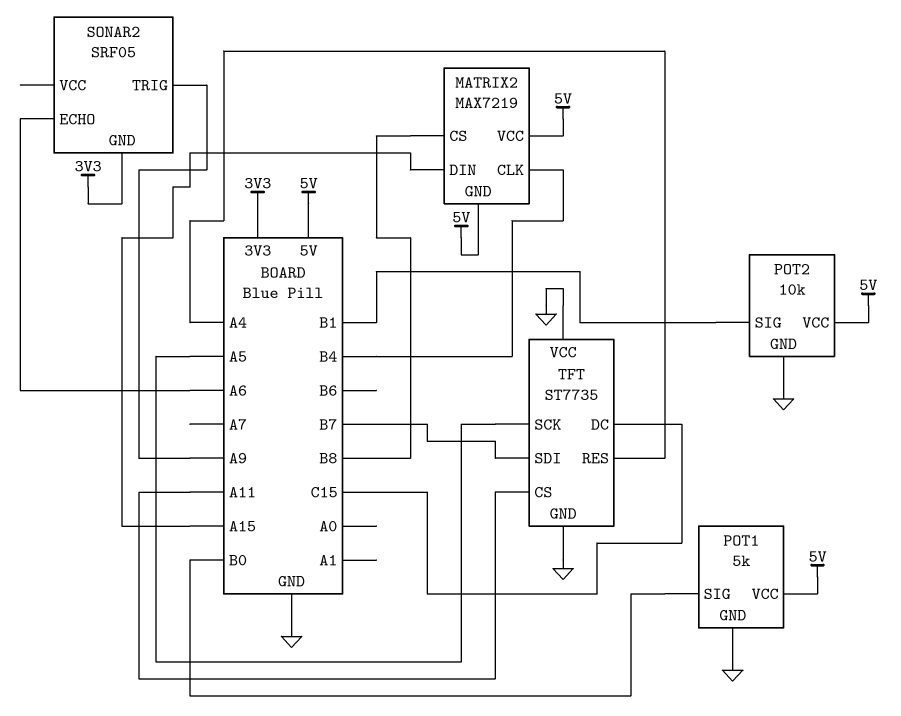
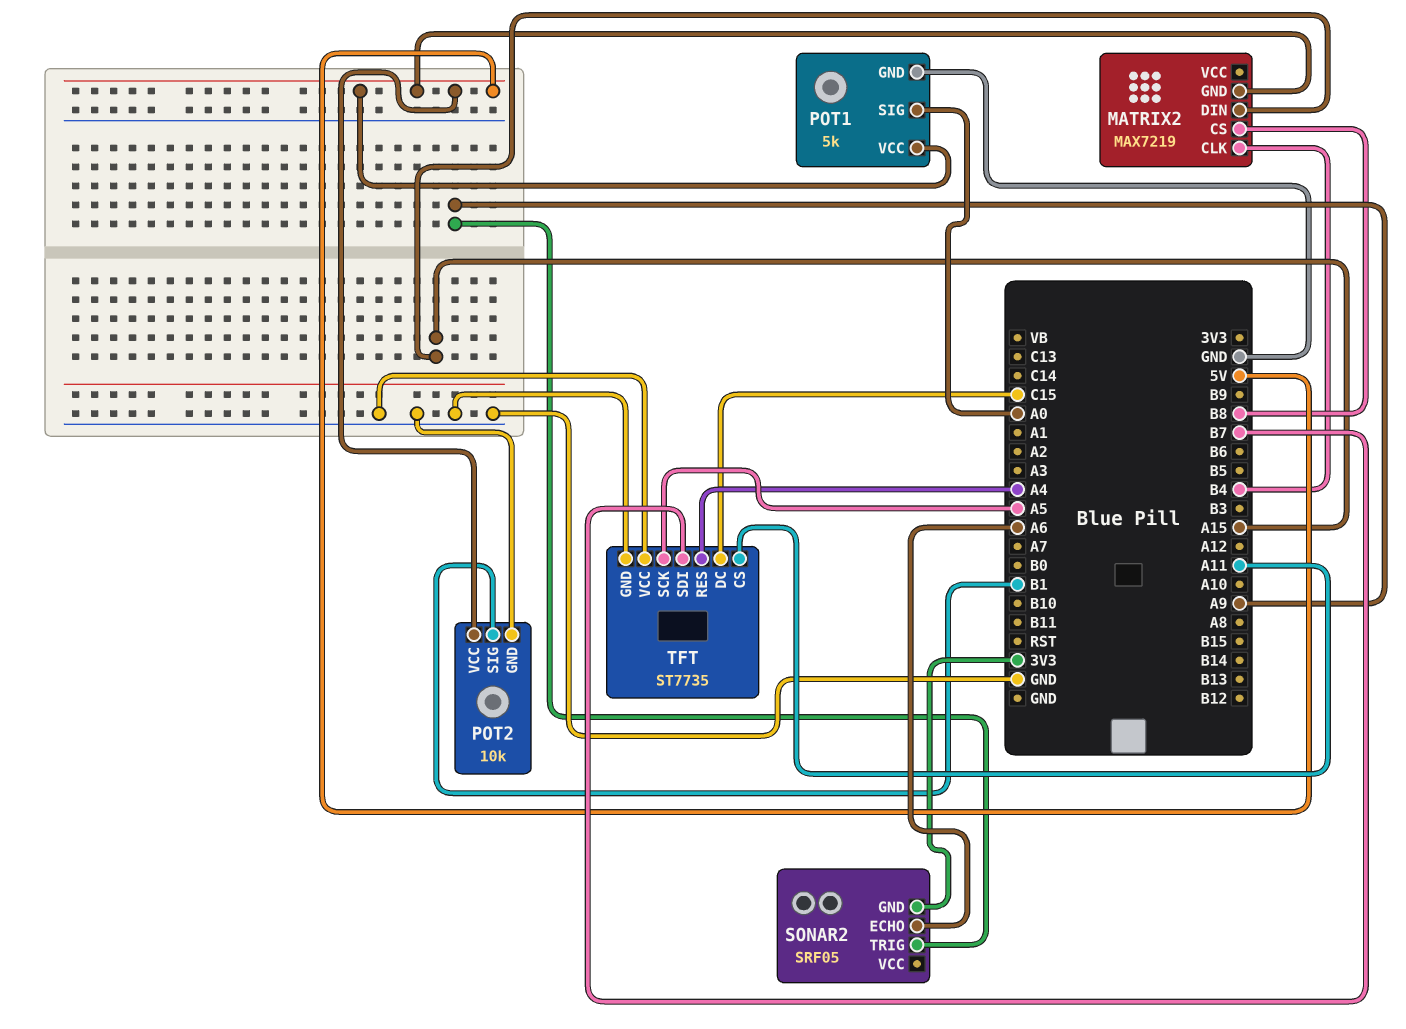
MATRIX2 pin VCC: 5V -> none
POT1 pin SIG: B0 -> A0

